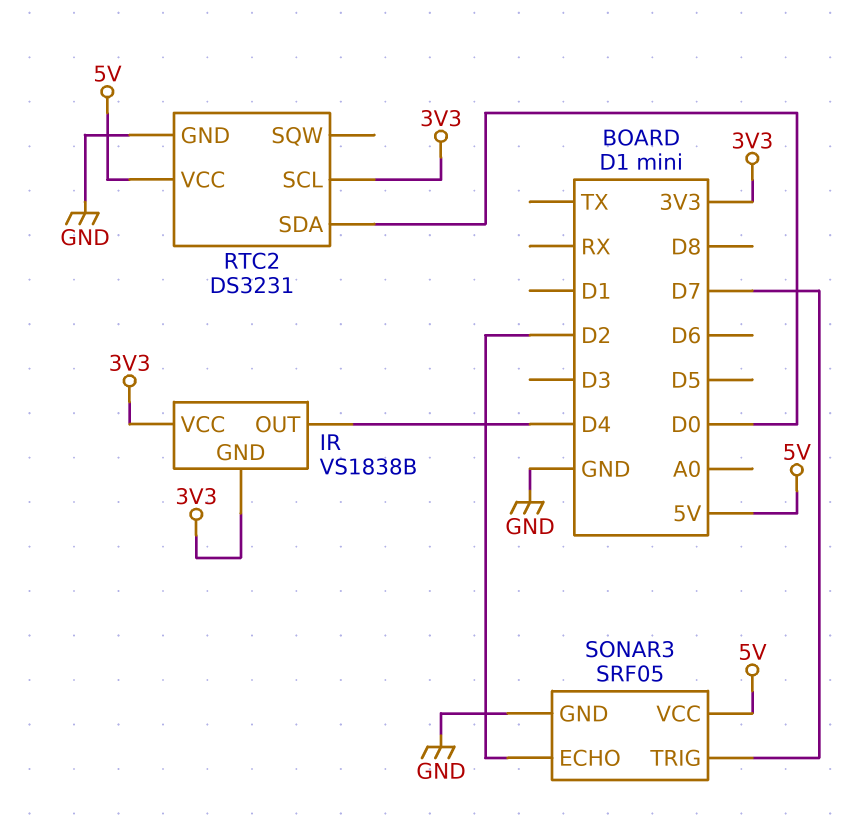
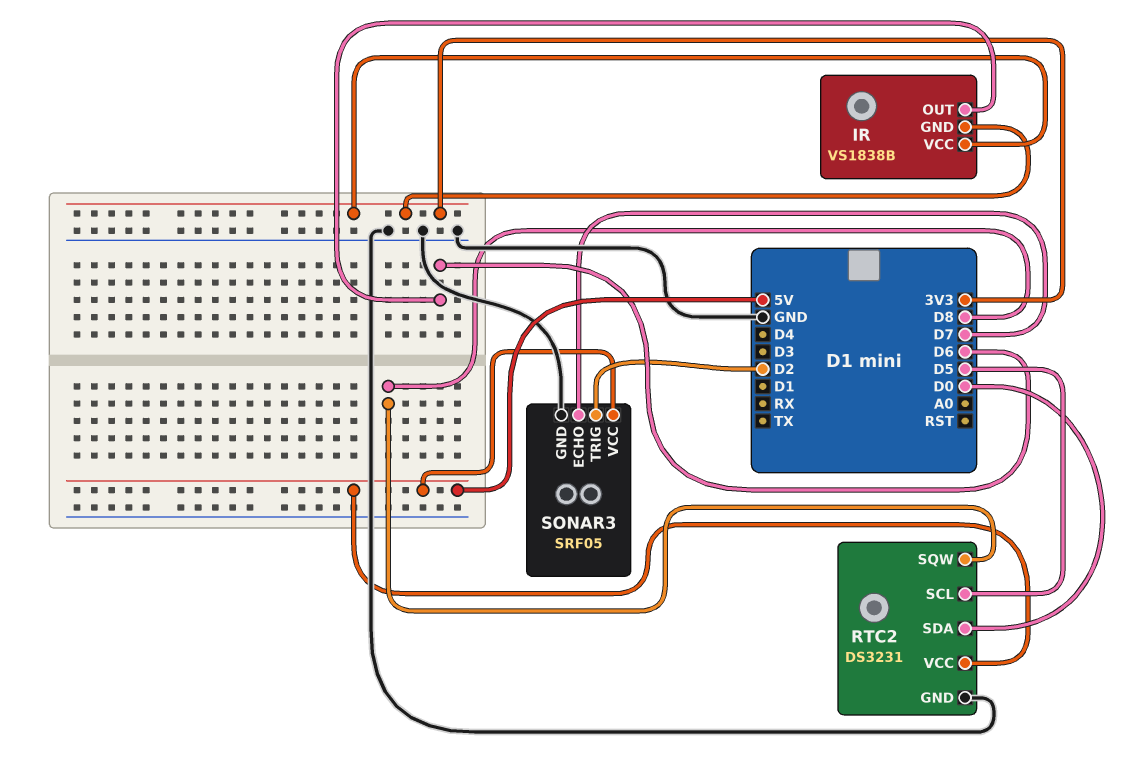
IR pin OUT: D4 -> D6
RTC2 pin SCL: 3V3 -> D5
RTC2 pin SQW: none -> D8
SONAR3 pin ECHO: D2 -> D7
SONAR3 pin TRIG: D7 -> D2

